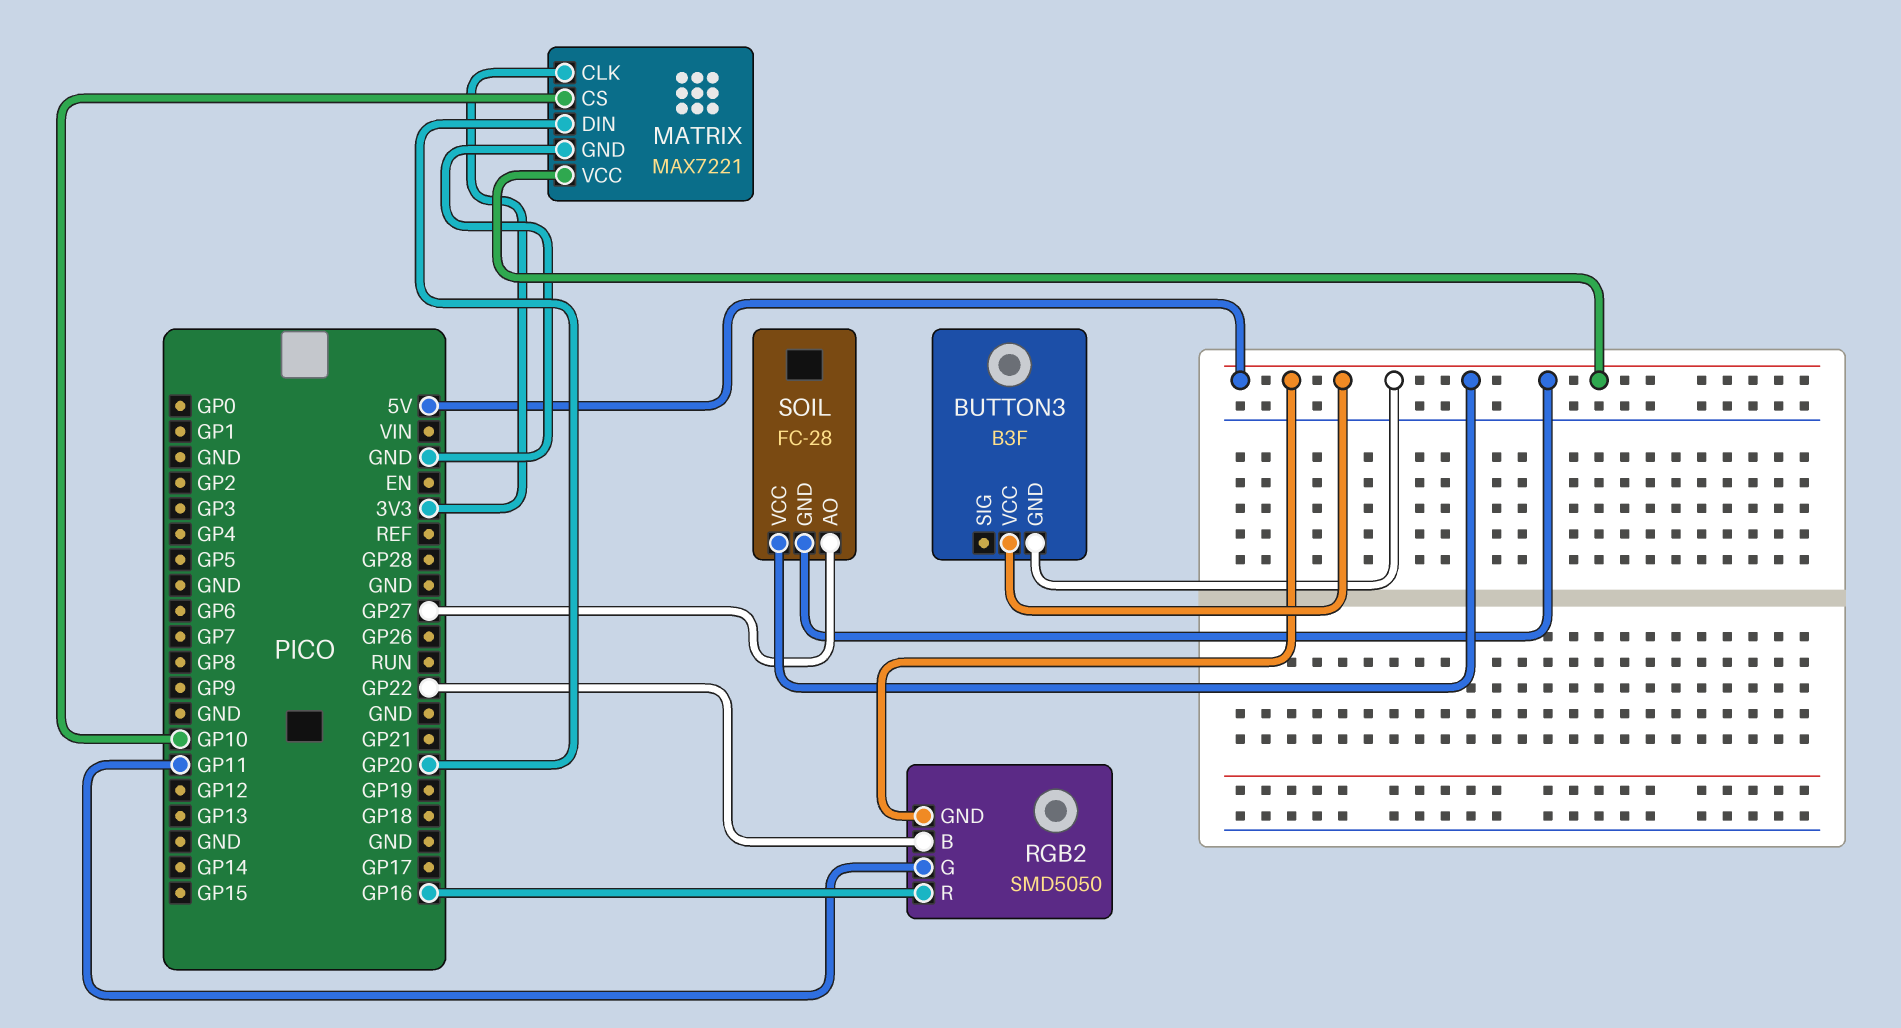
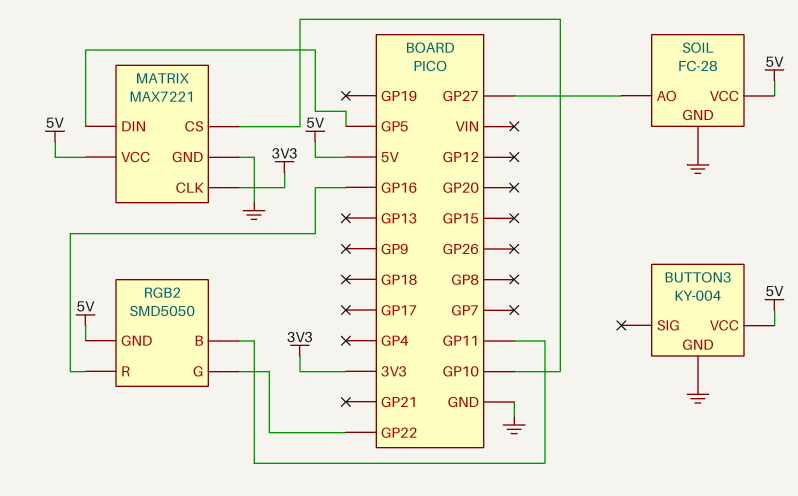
BUTTON3: B3F -> KY-004
BUTTON3 pin GND: 5V -> GND
MATRIX pin DIN: GP20 -> GP5
RGB2 pin B: GP22 -> GP11
RGB2 pin G: GP11 -> GP22
SOIL pin GND: 5V -> GND

